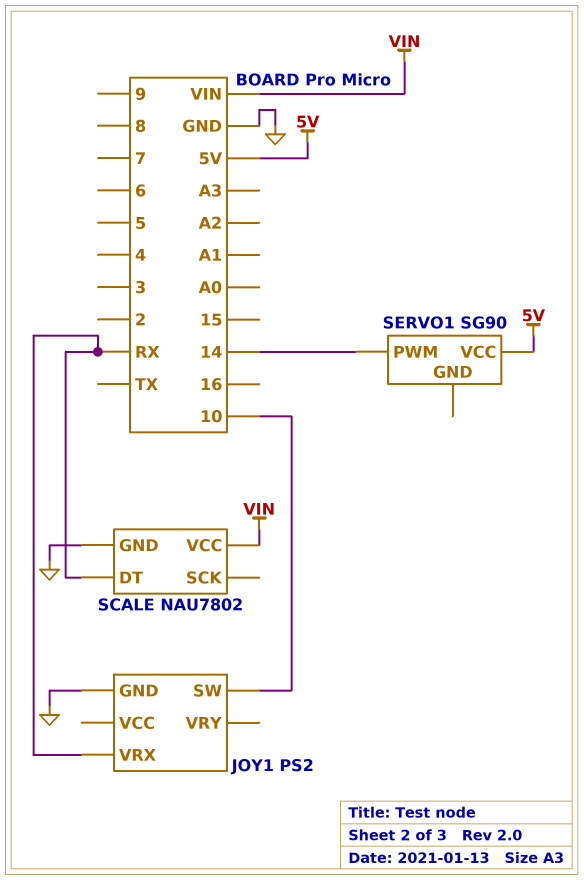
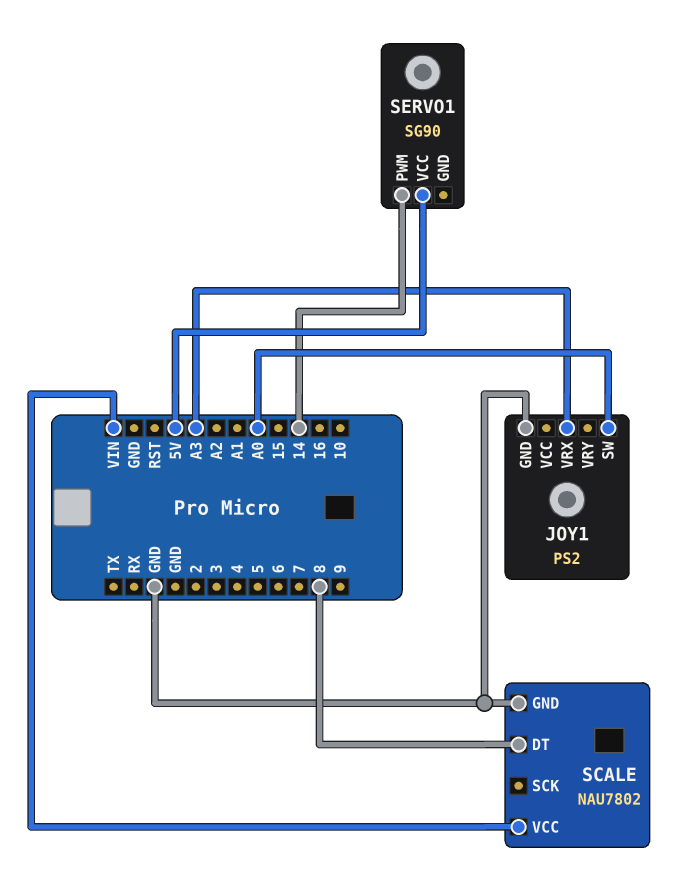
JOY1 pin SW: 10 -> A0
JOY1 pin VRX: RX -> A3
SCALE pin DT: RX -> 8

